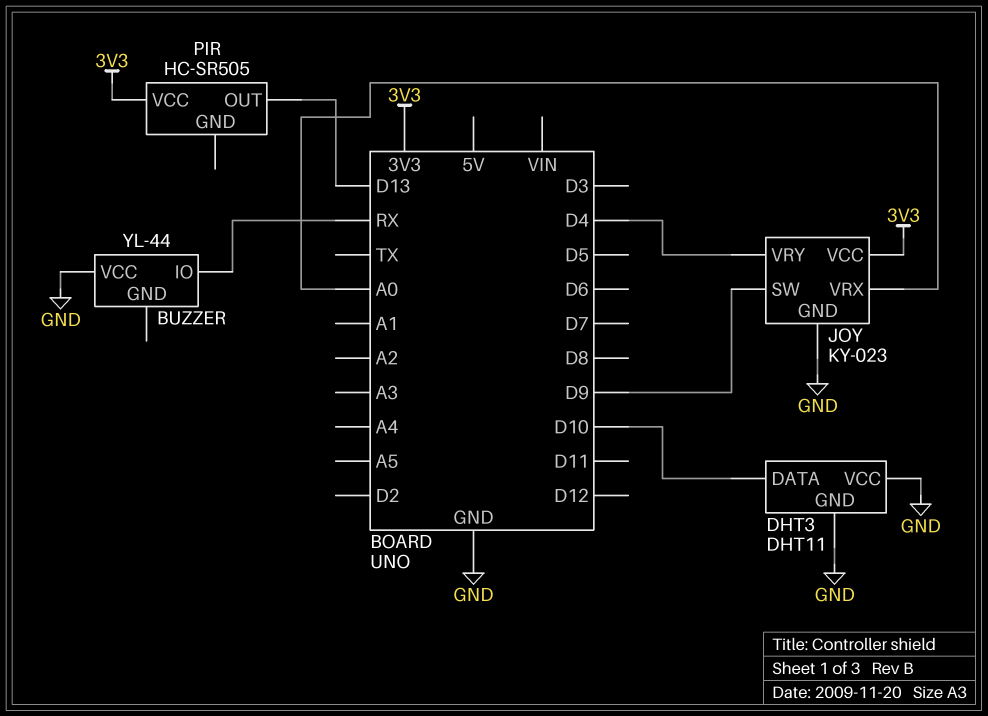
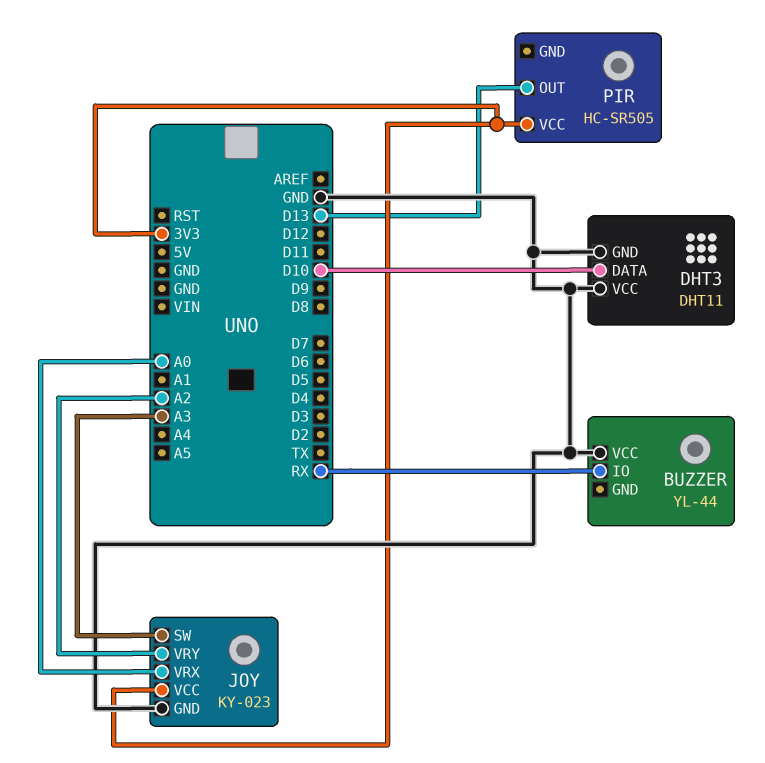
JOY pin SW: D9 -> A3
JOY pin VRY: D4 -> A2

